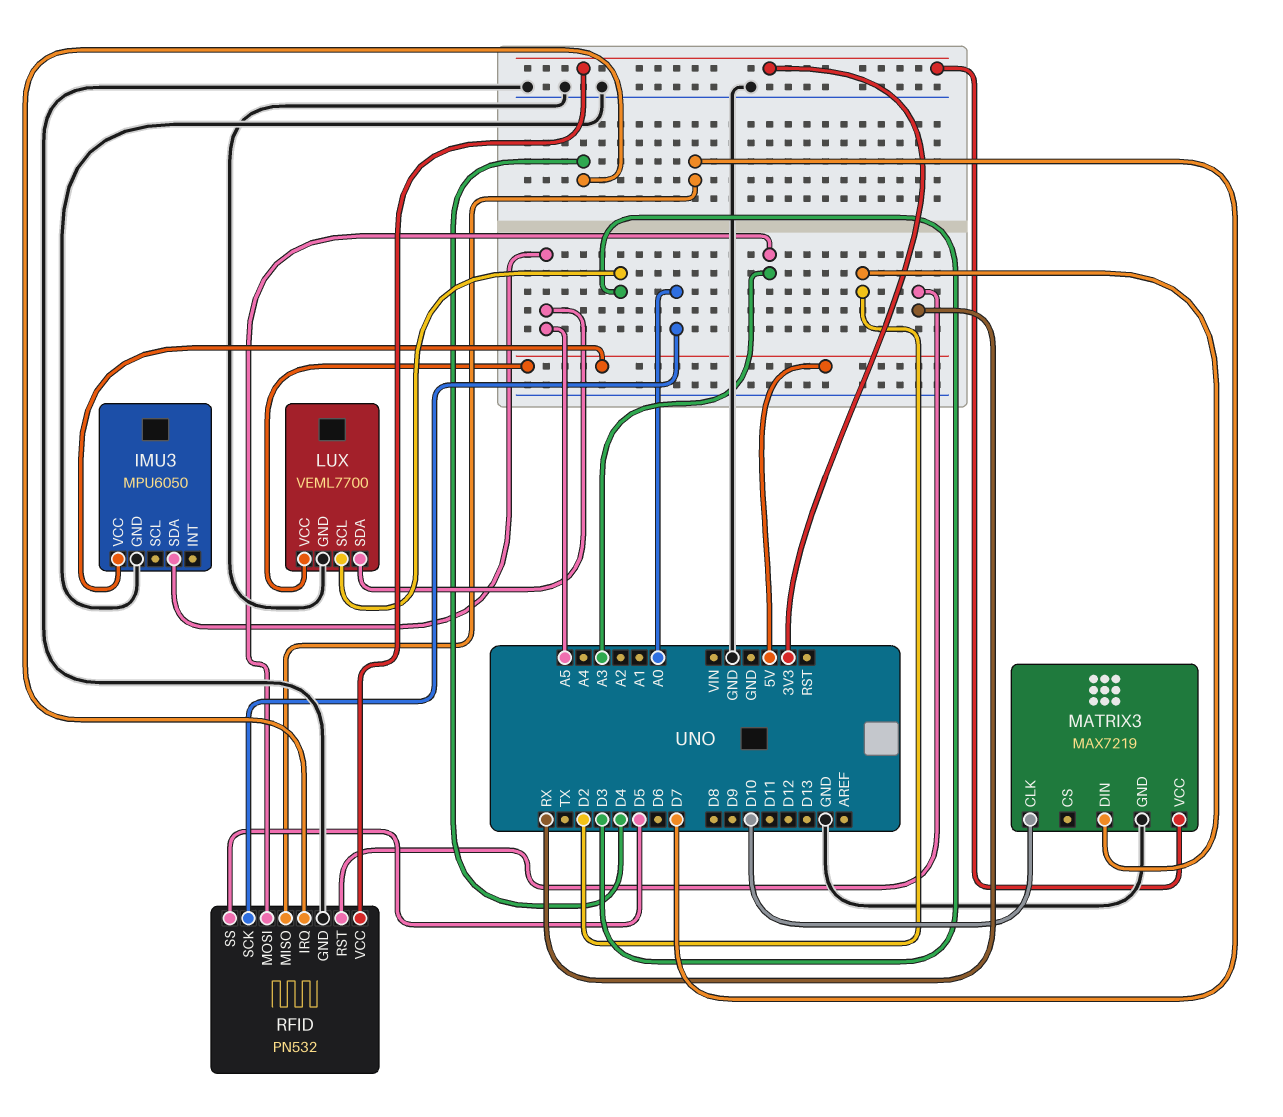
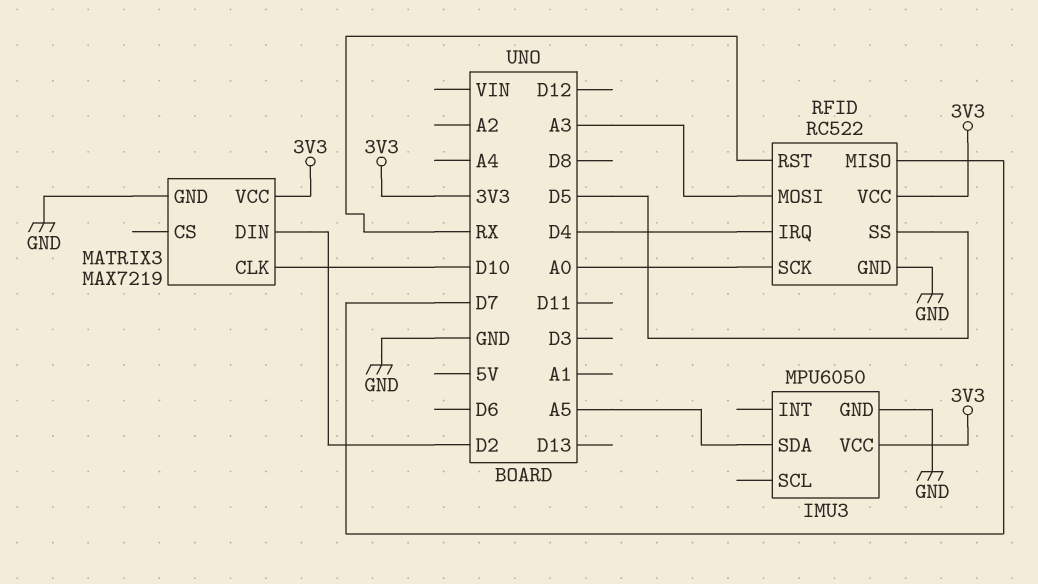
IMU3 pin VCC: 5V -> 3V3
LUX: VEML7700 -> none
LUX pin GND: GND -> none
LUX pin SCL: D3 -> none
LUX pin SDA: A5 -> none
LUX pin VCC: 5V -> none
RFID: PN532 -> RC522

